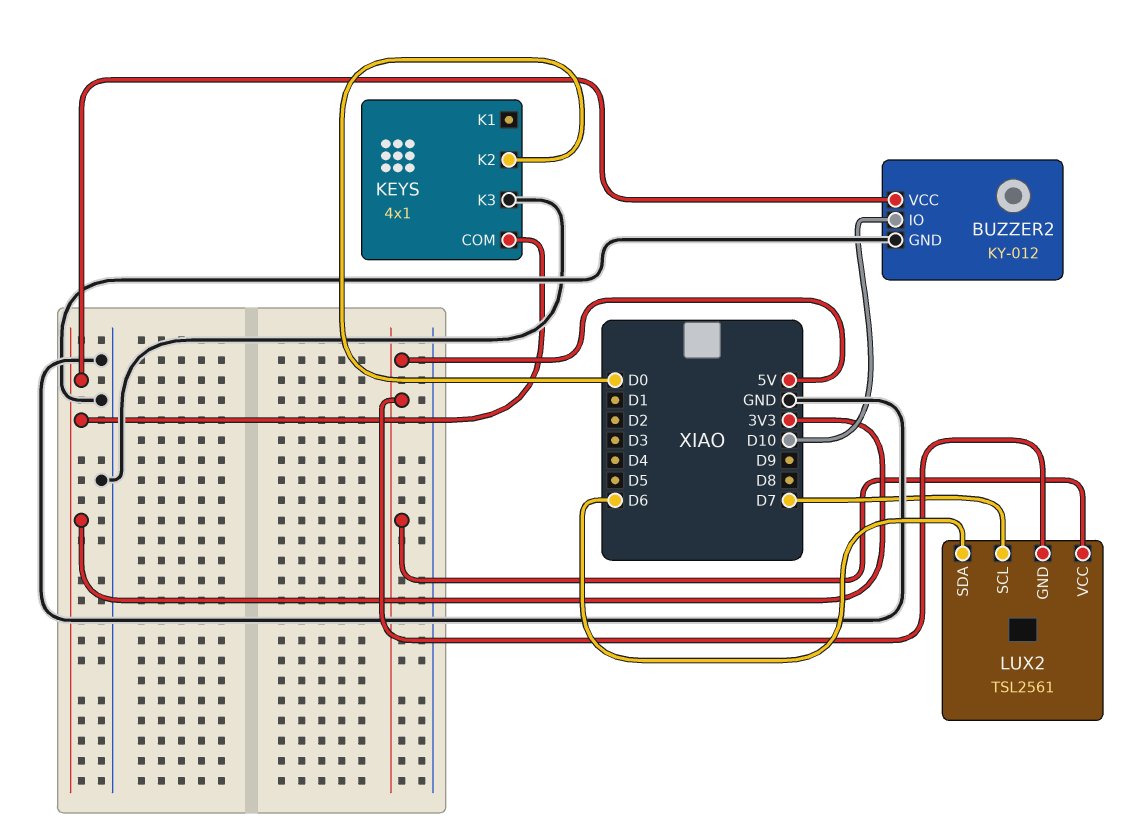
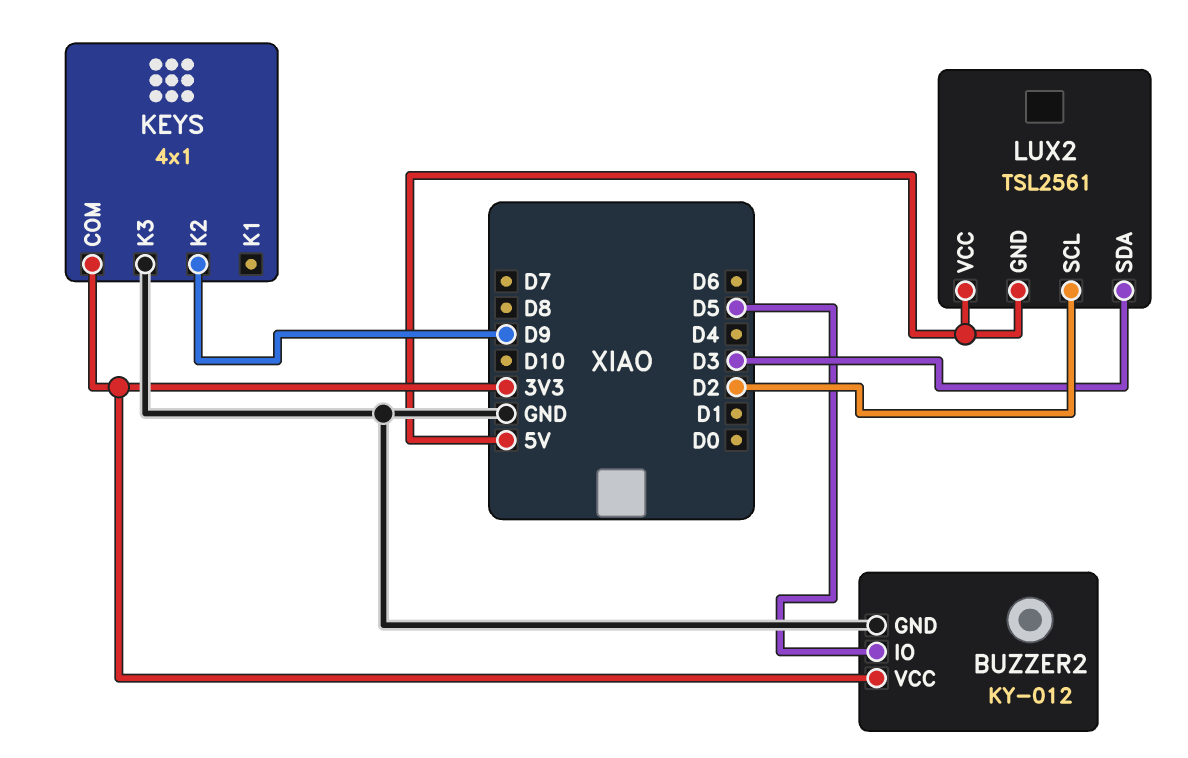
BUZZER2 pin IO: D10 -> D5
KEYS pin K2: D0 -> D9
LUX2 pin SCL: D7 -> D2
LUX2 pin SDA: D6 -> D3

